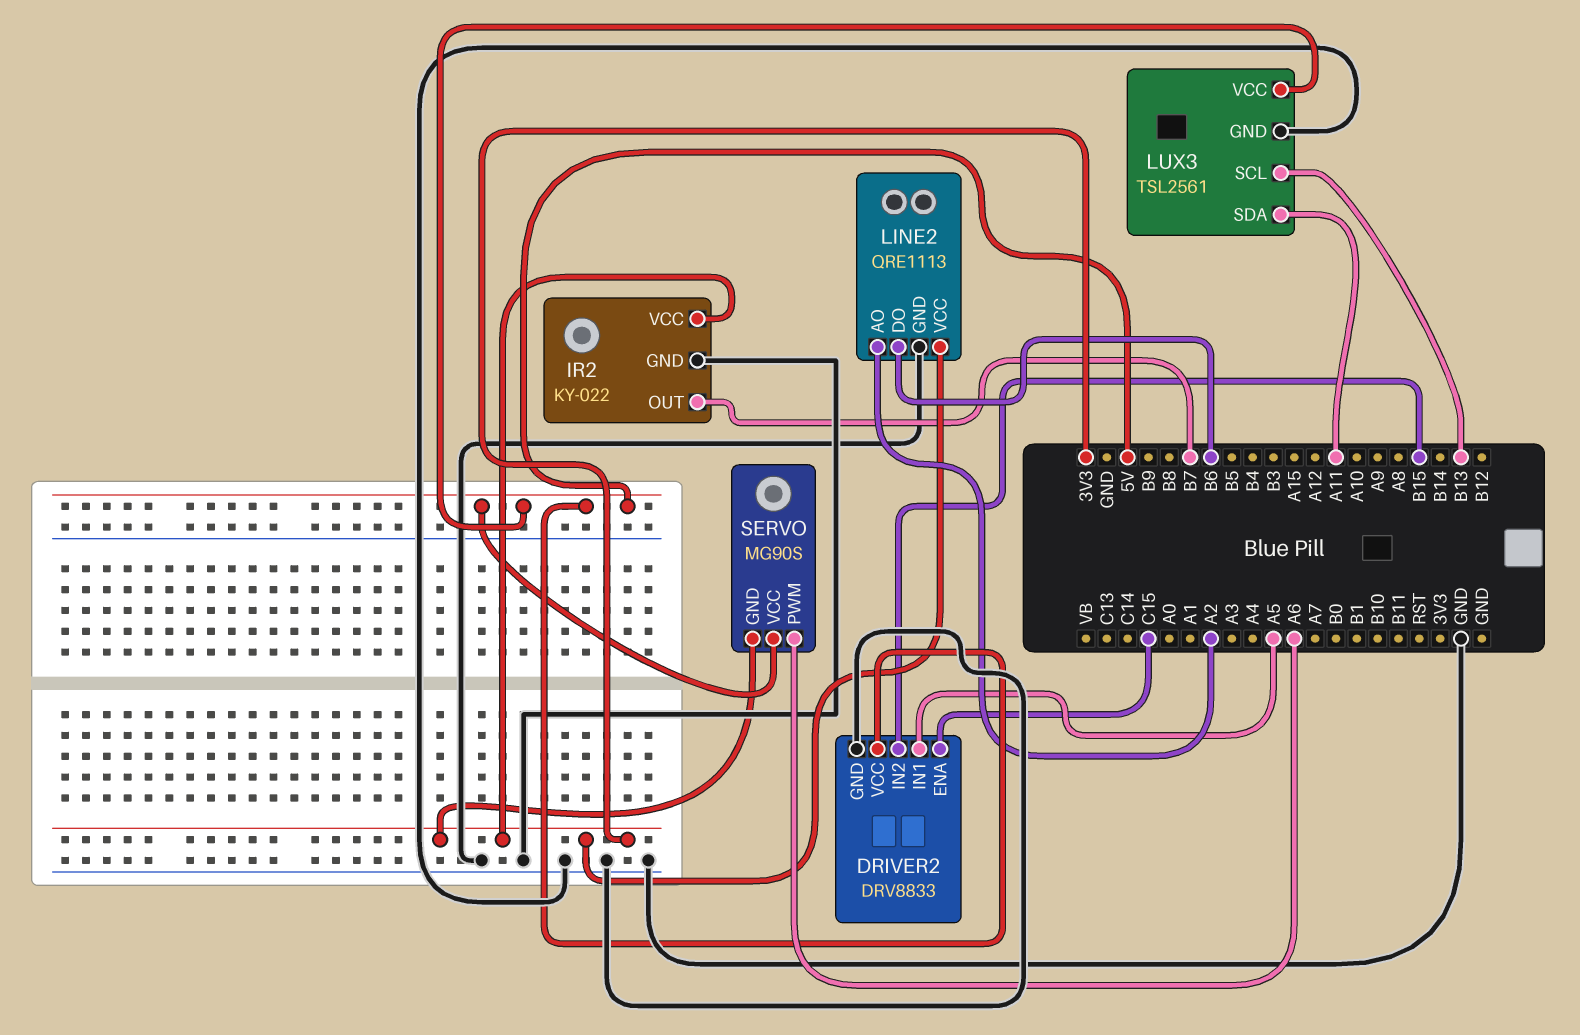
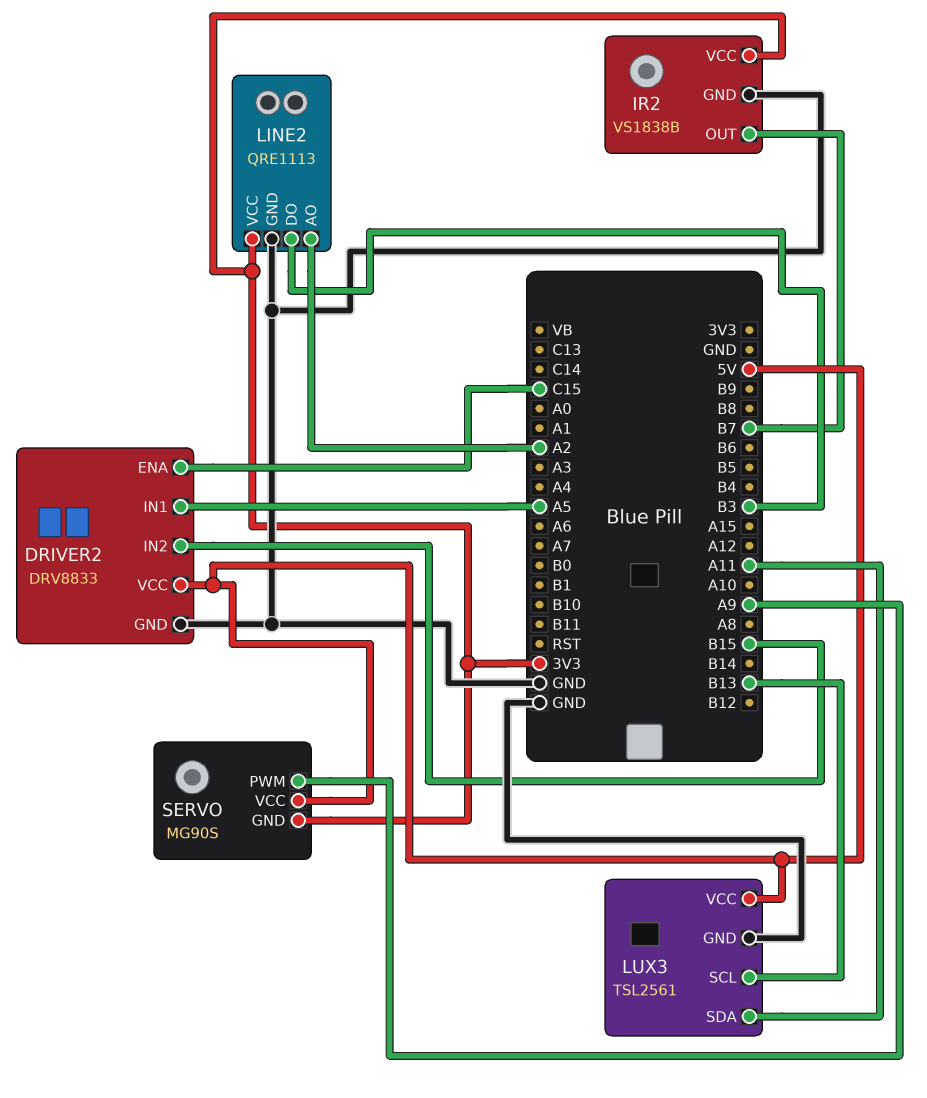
IR2: KY-022 -> VS1838B
LINE2 pin DO: B6 -> B3
SERVO pin PWM: A6 -> A9

